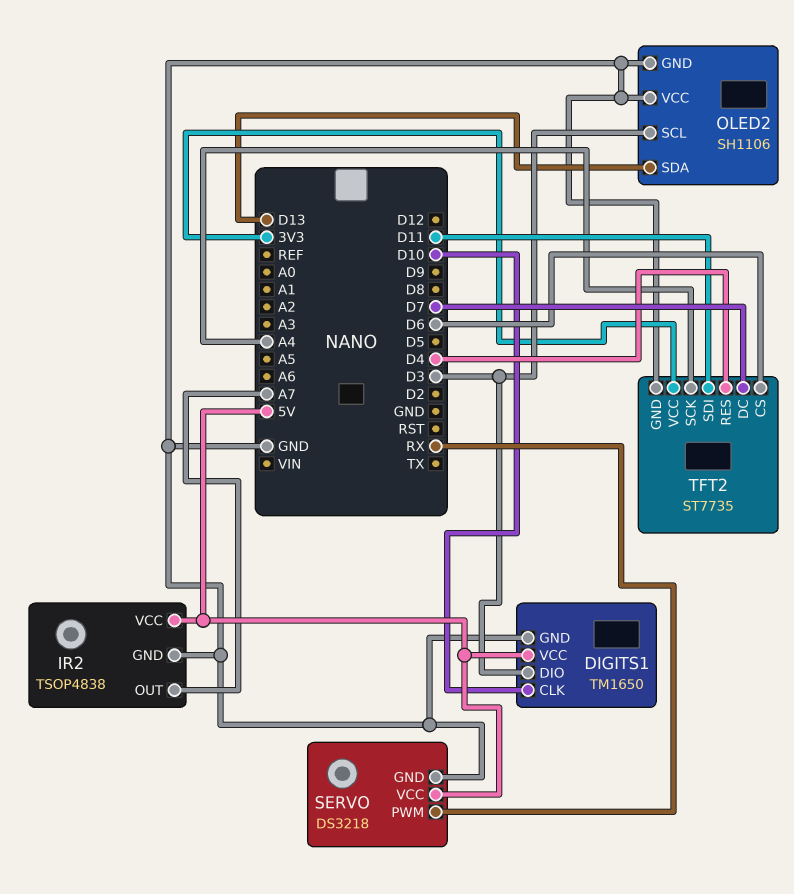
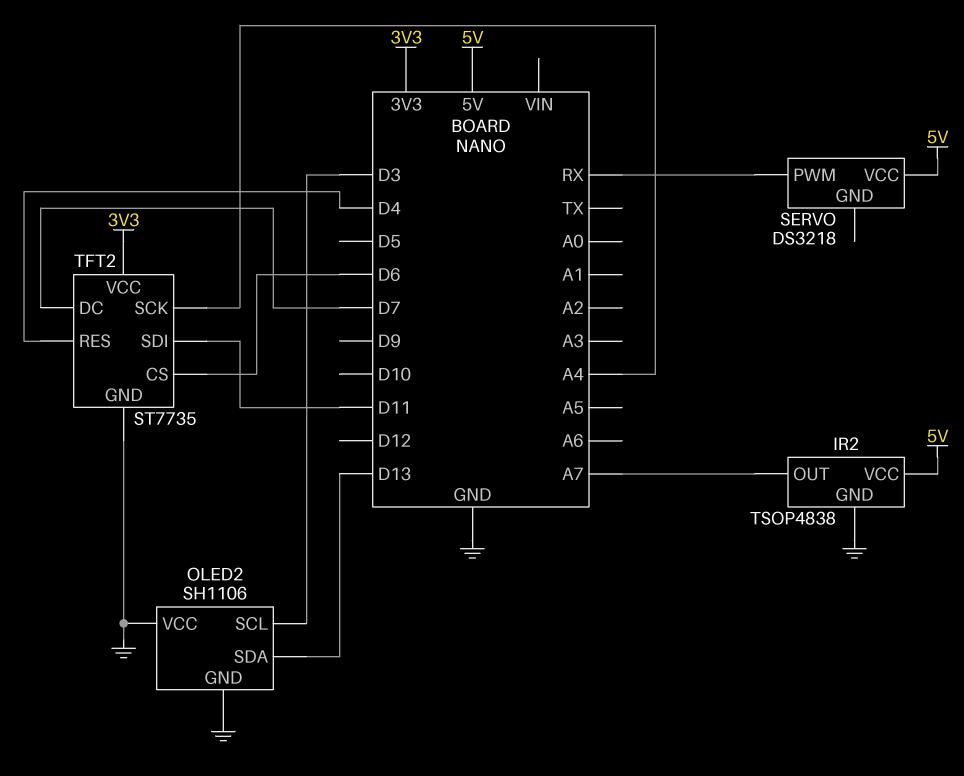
DIGITS1: TM1650 -> none
DIGITS1 pin CLK: D10 -> none
DIGITS1 pin DIO: D3 -> none
DIGITS1 pin GND: GND -> none
DIGITS1 pin VCC: 5V -> none
SERVO pin GND: GND -> none

